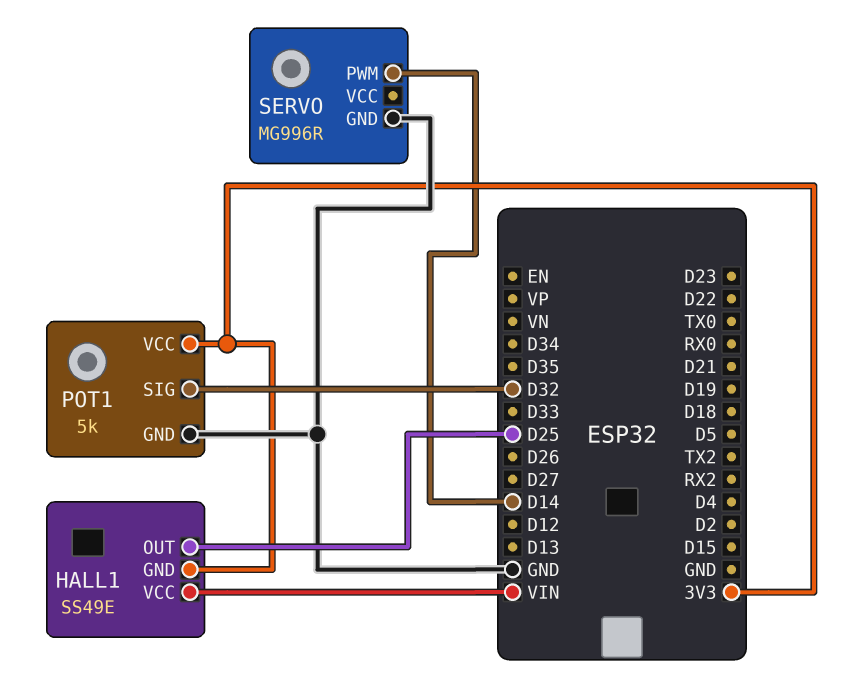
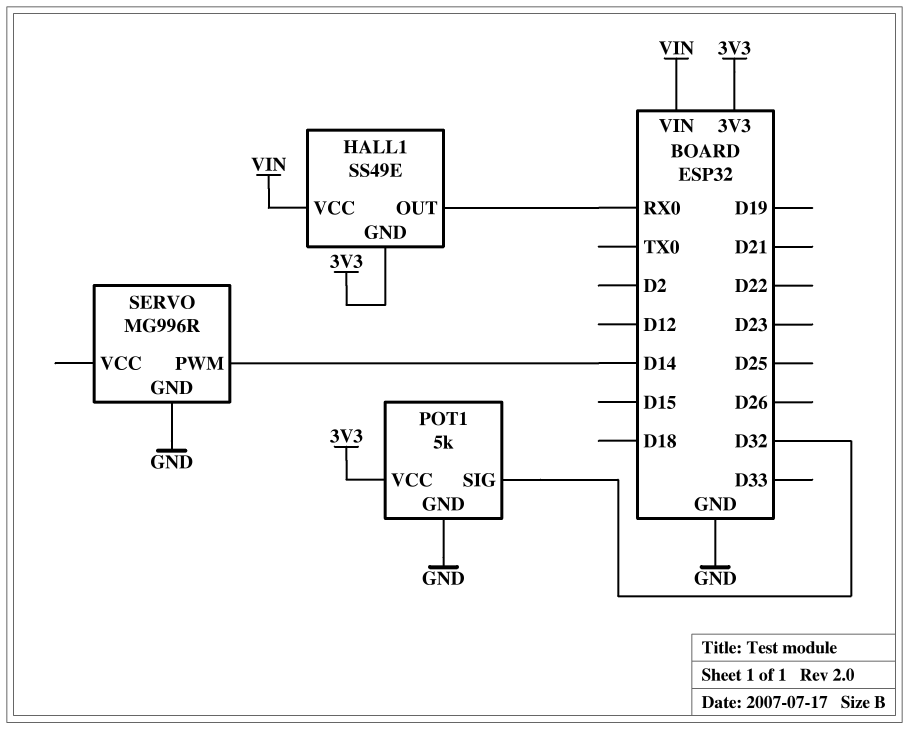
HALL1 pin OUT: D25 -> RX0

